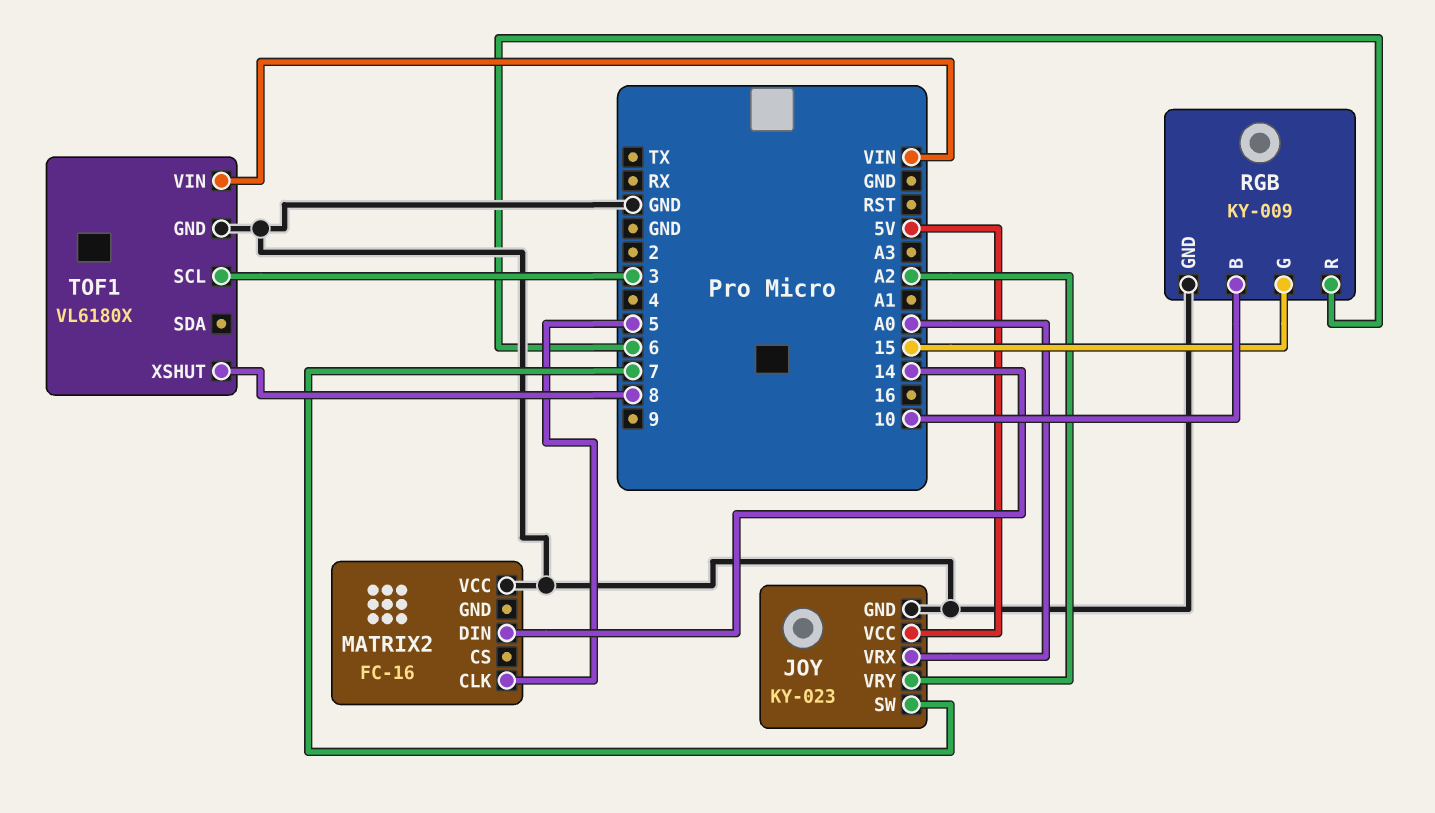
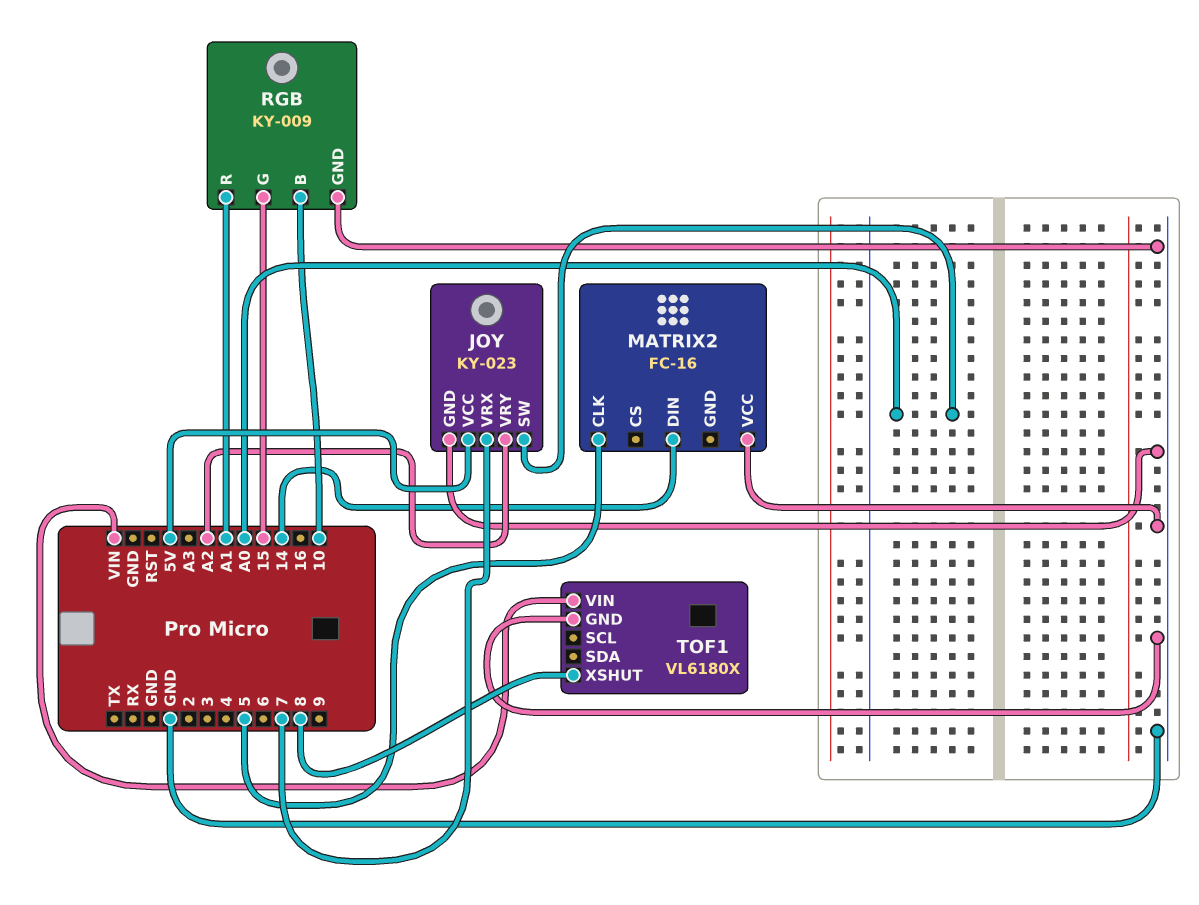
JOY pin SW: 7 -> A0
JOY pin VRX: A0 -> 7
RGB pin R: 6 -> A1
TOF1 pin SCL: 3 -> none

